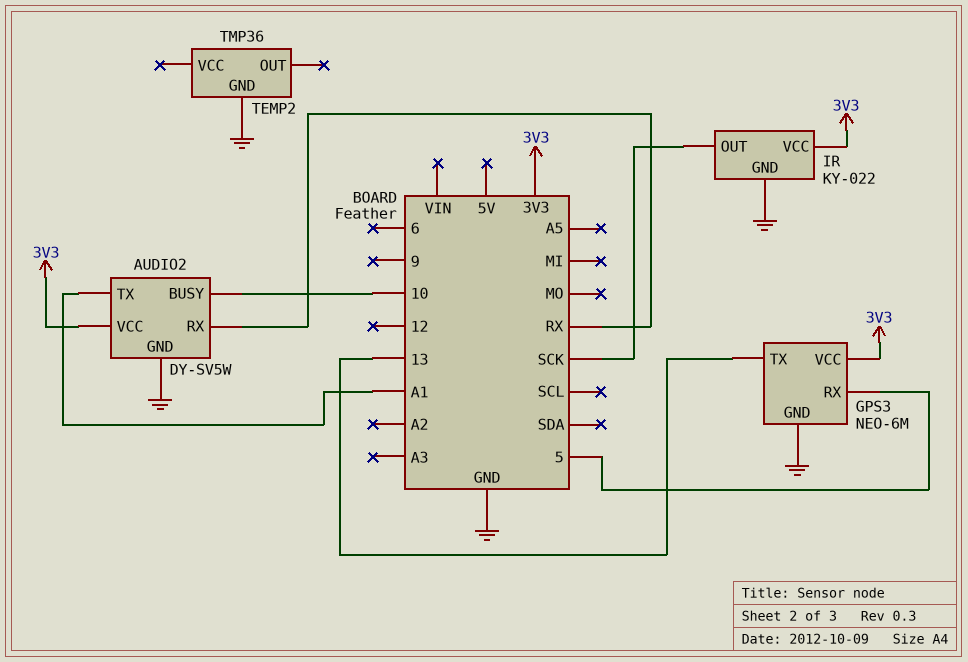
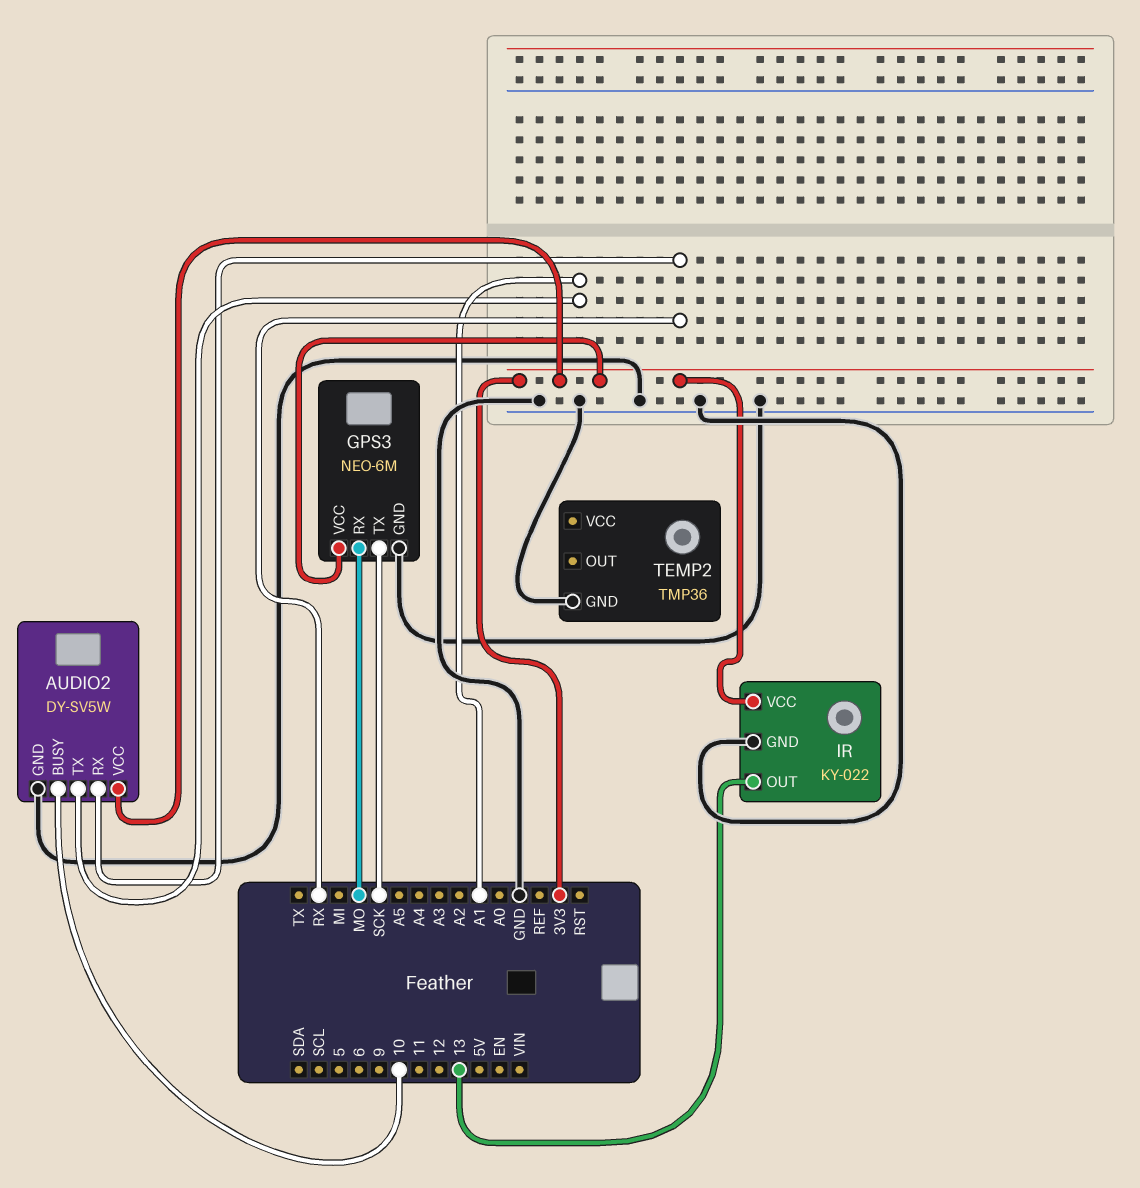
GPS3 pin RX: 5 -> MO
GPS3 pin TX: 13 -> SCK
IR pin OUT: SCK -> 13

